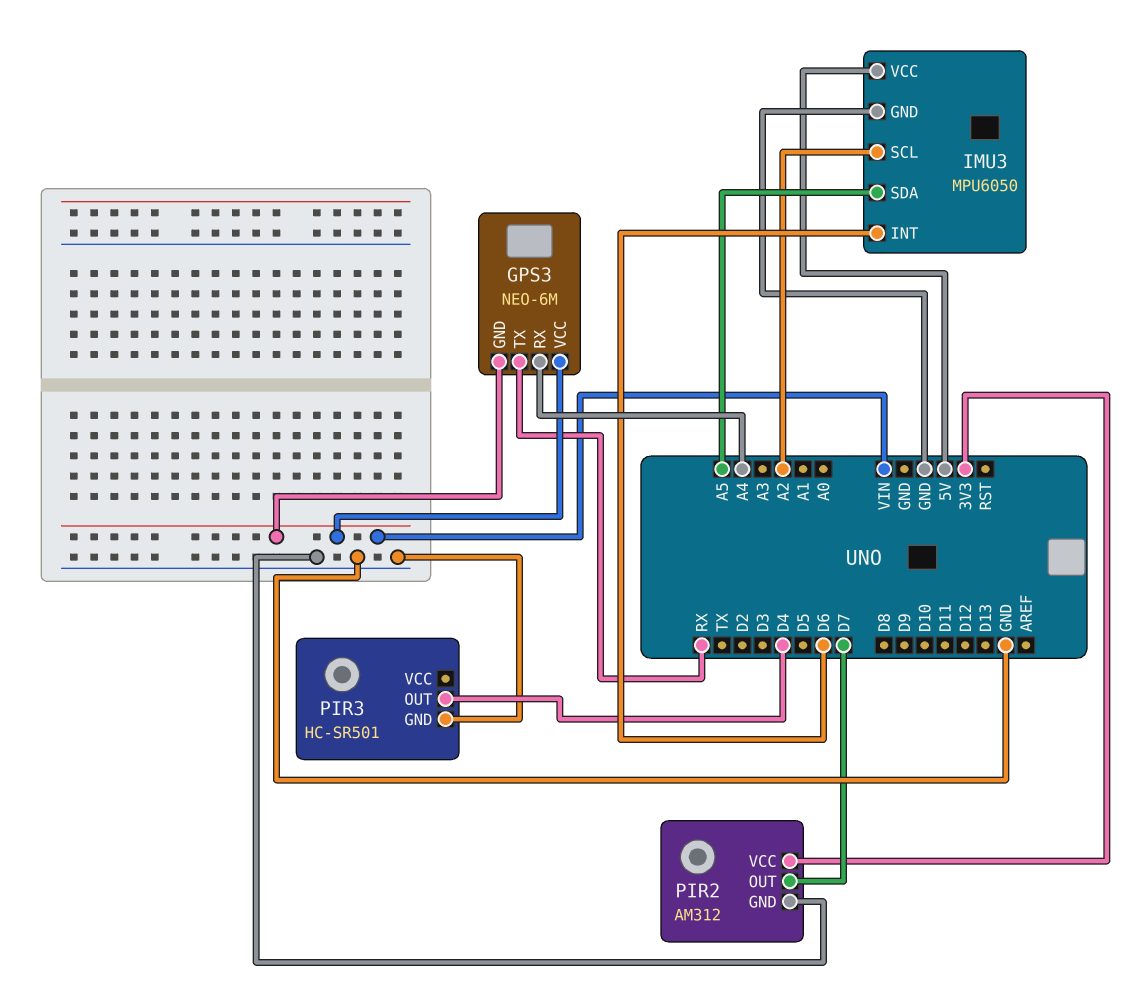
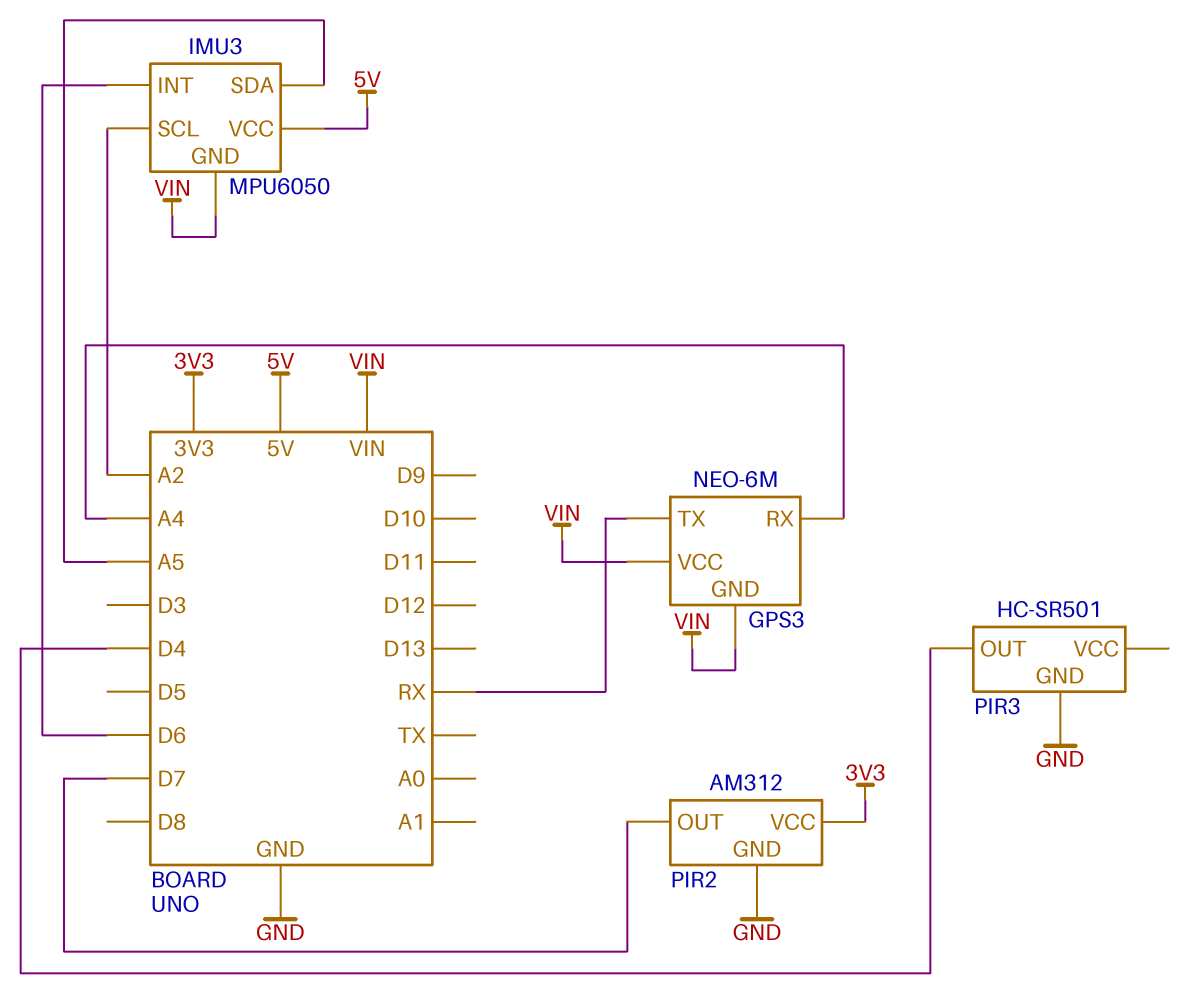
IMU3 pin GND: GND -> VIN

